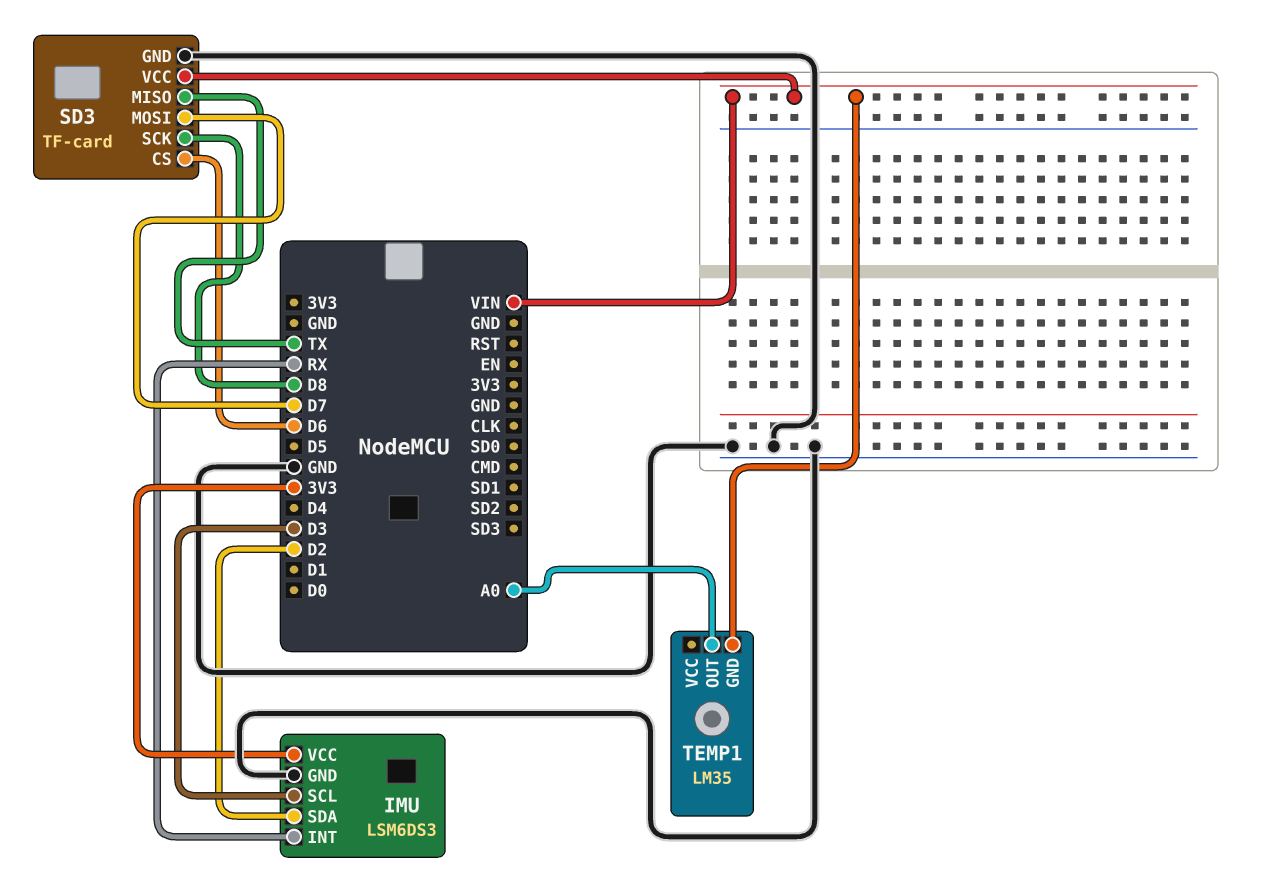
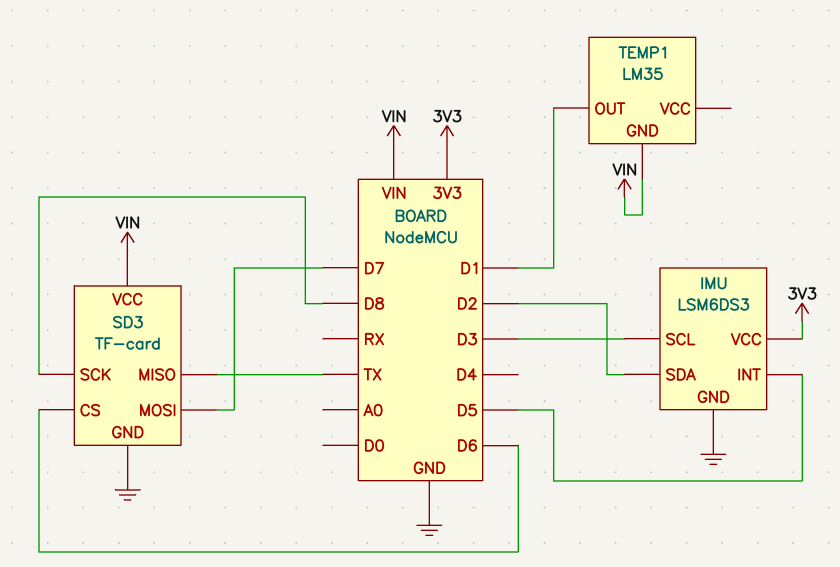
IMU pin INT: RX -> D5
TEMP1 pin OUT: A0 -> D1

